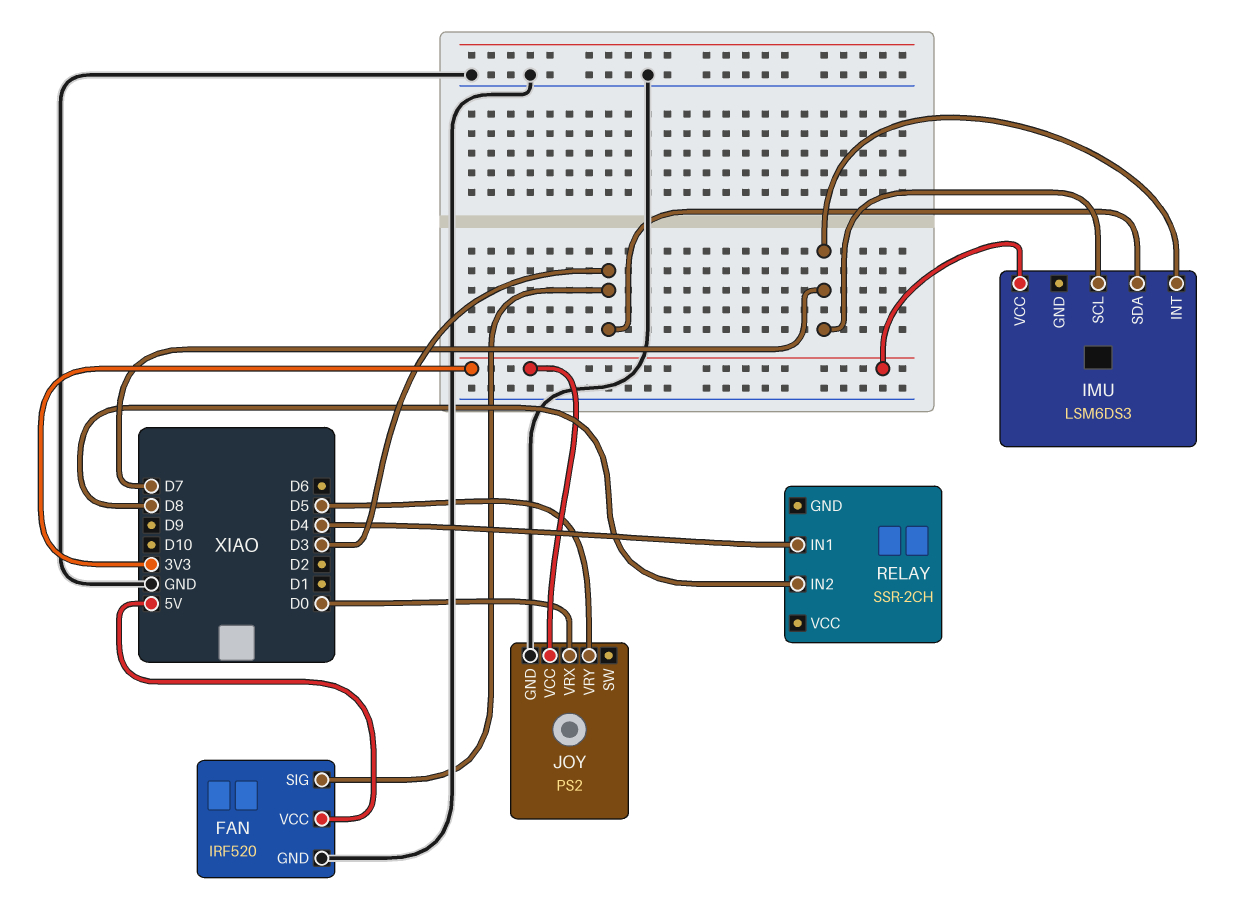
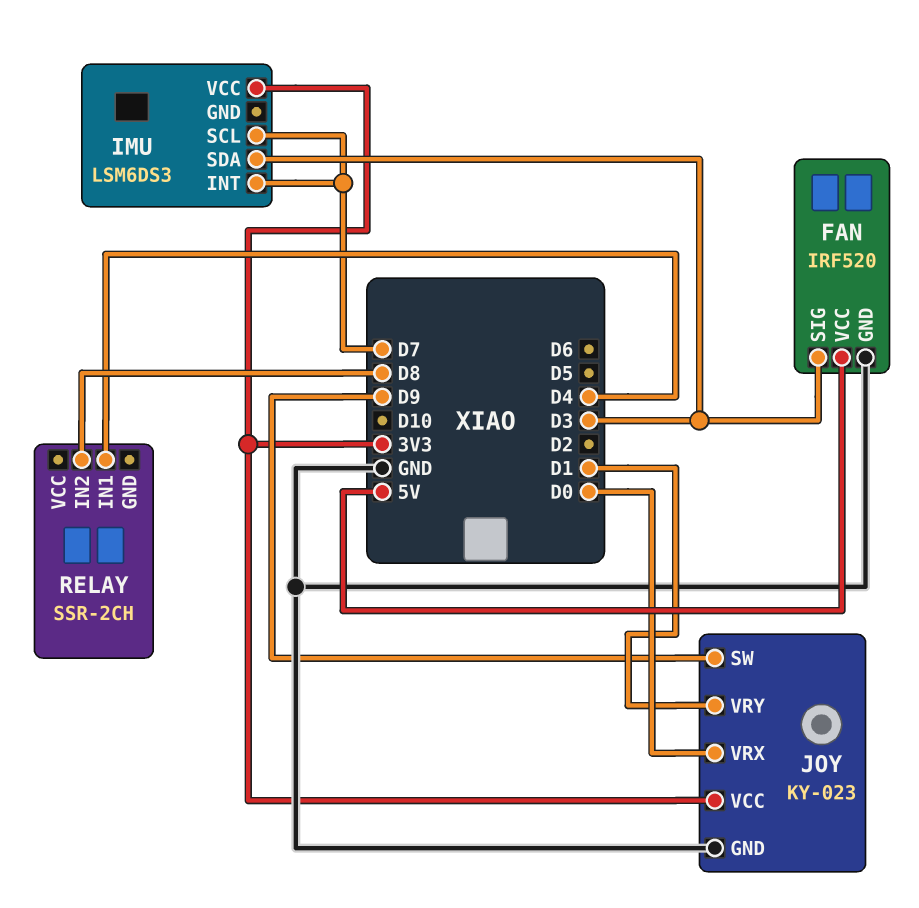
JOY: PS2 -> KY-023
JOY pin SW: none -> D9
JOY pin VRY: D5 -> D1

